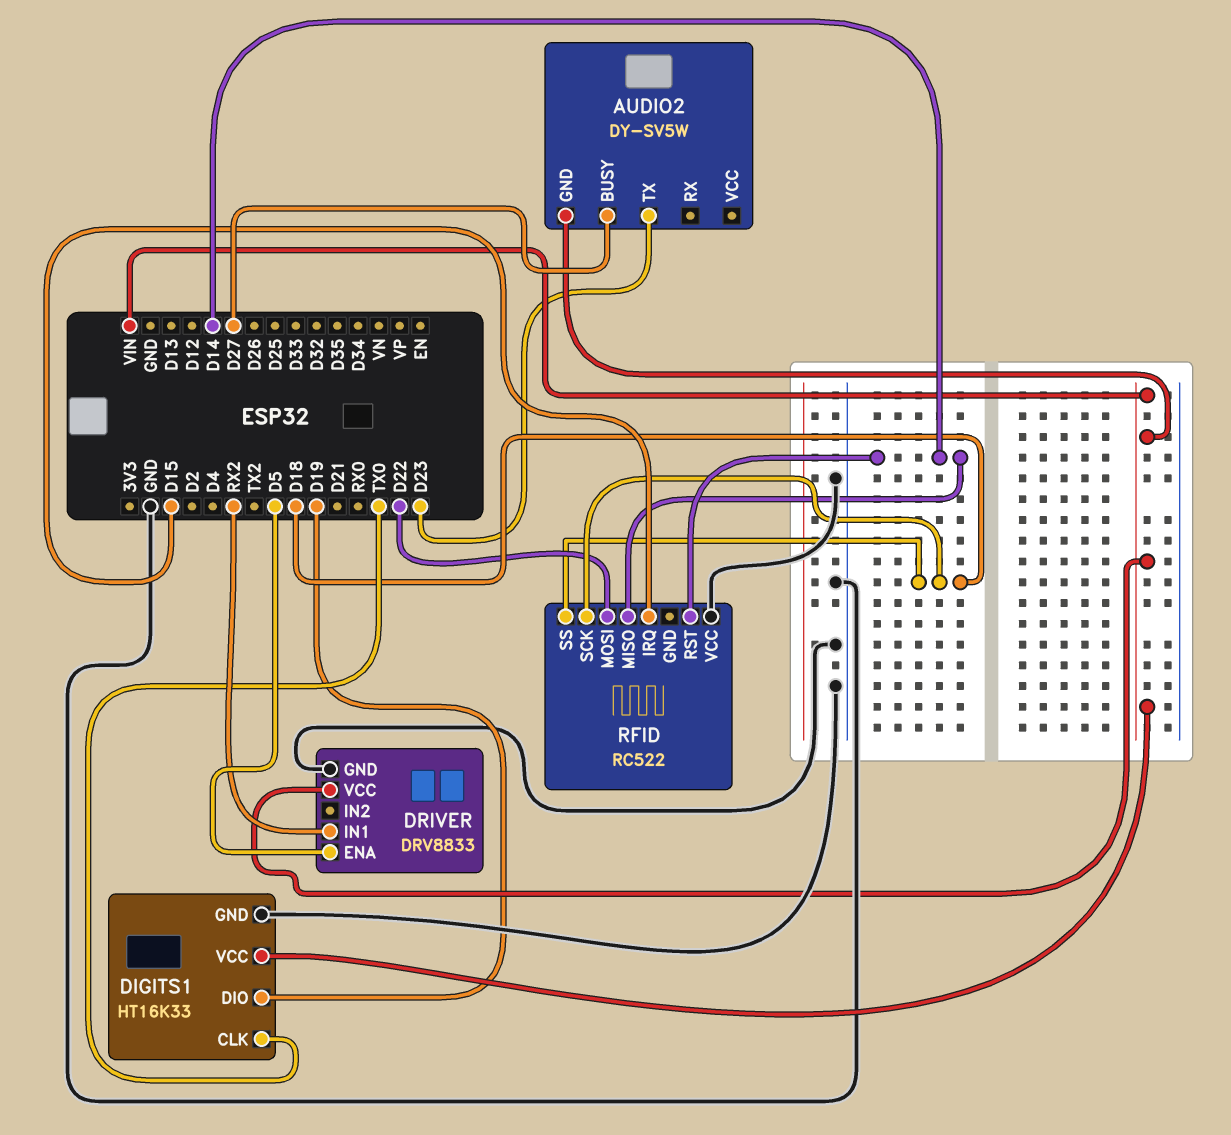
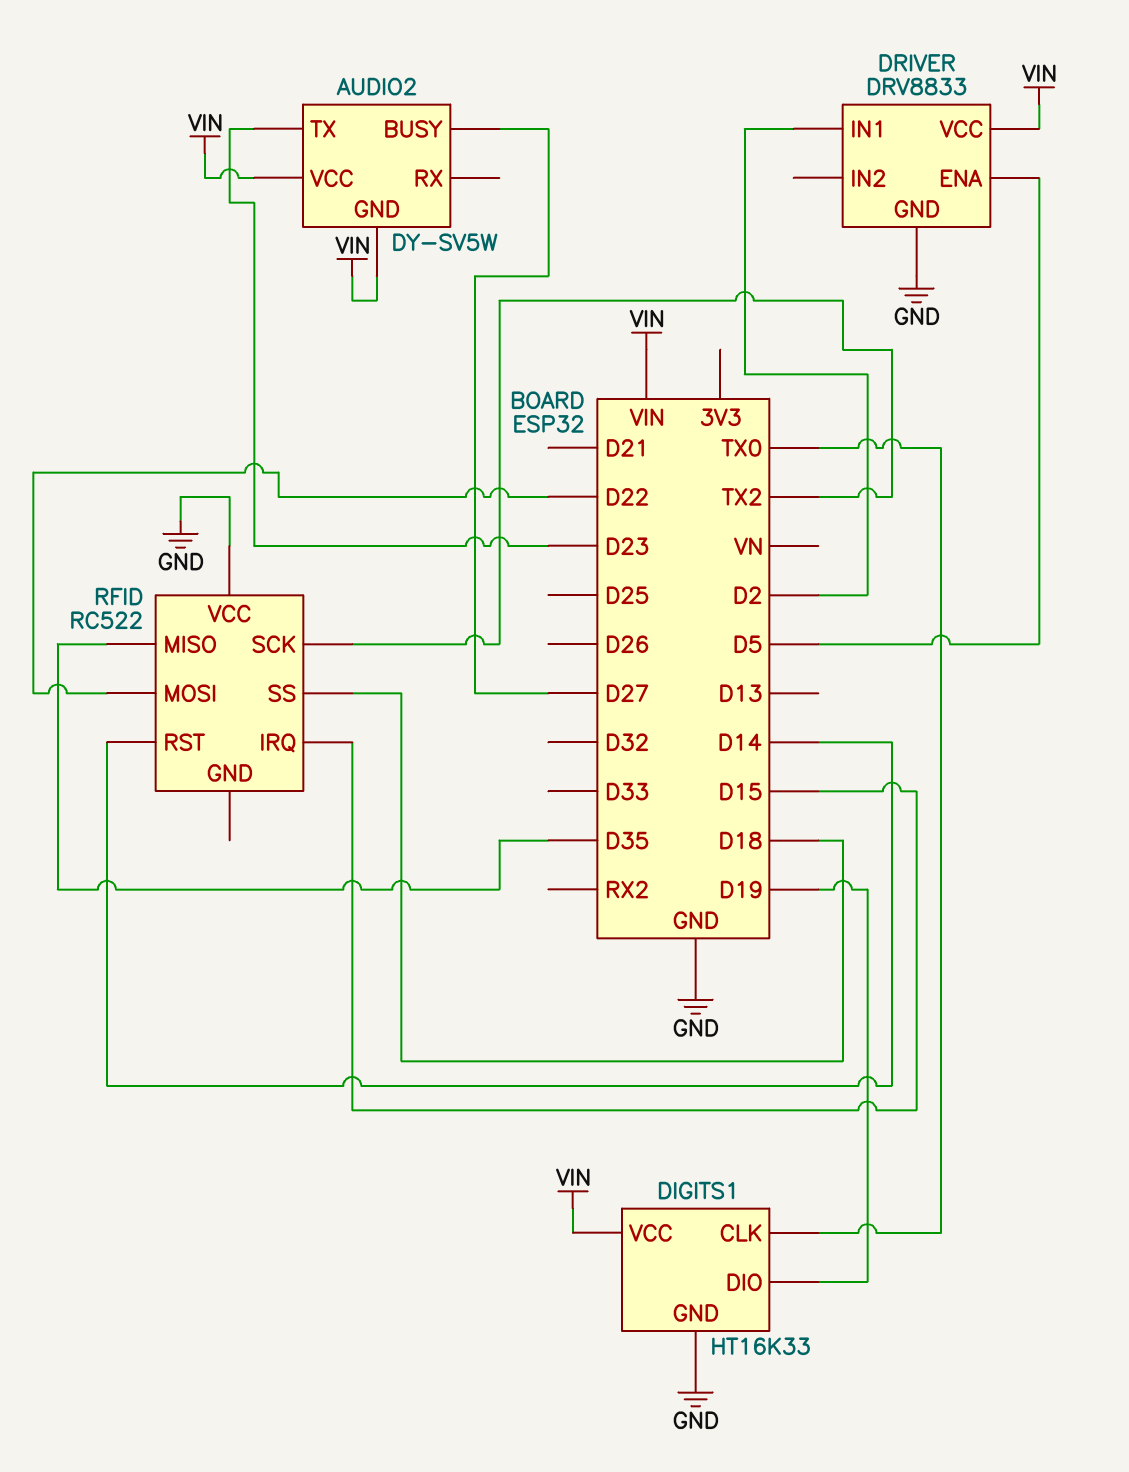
AUDIO2 pin VCC: none -> VIN
DRIVER pin IN1: RX2 -> D2
RFID pin MISO: D14 -> D35
RFID pin SCK: D18 -> TX2

